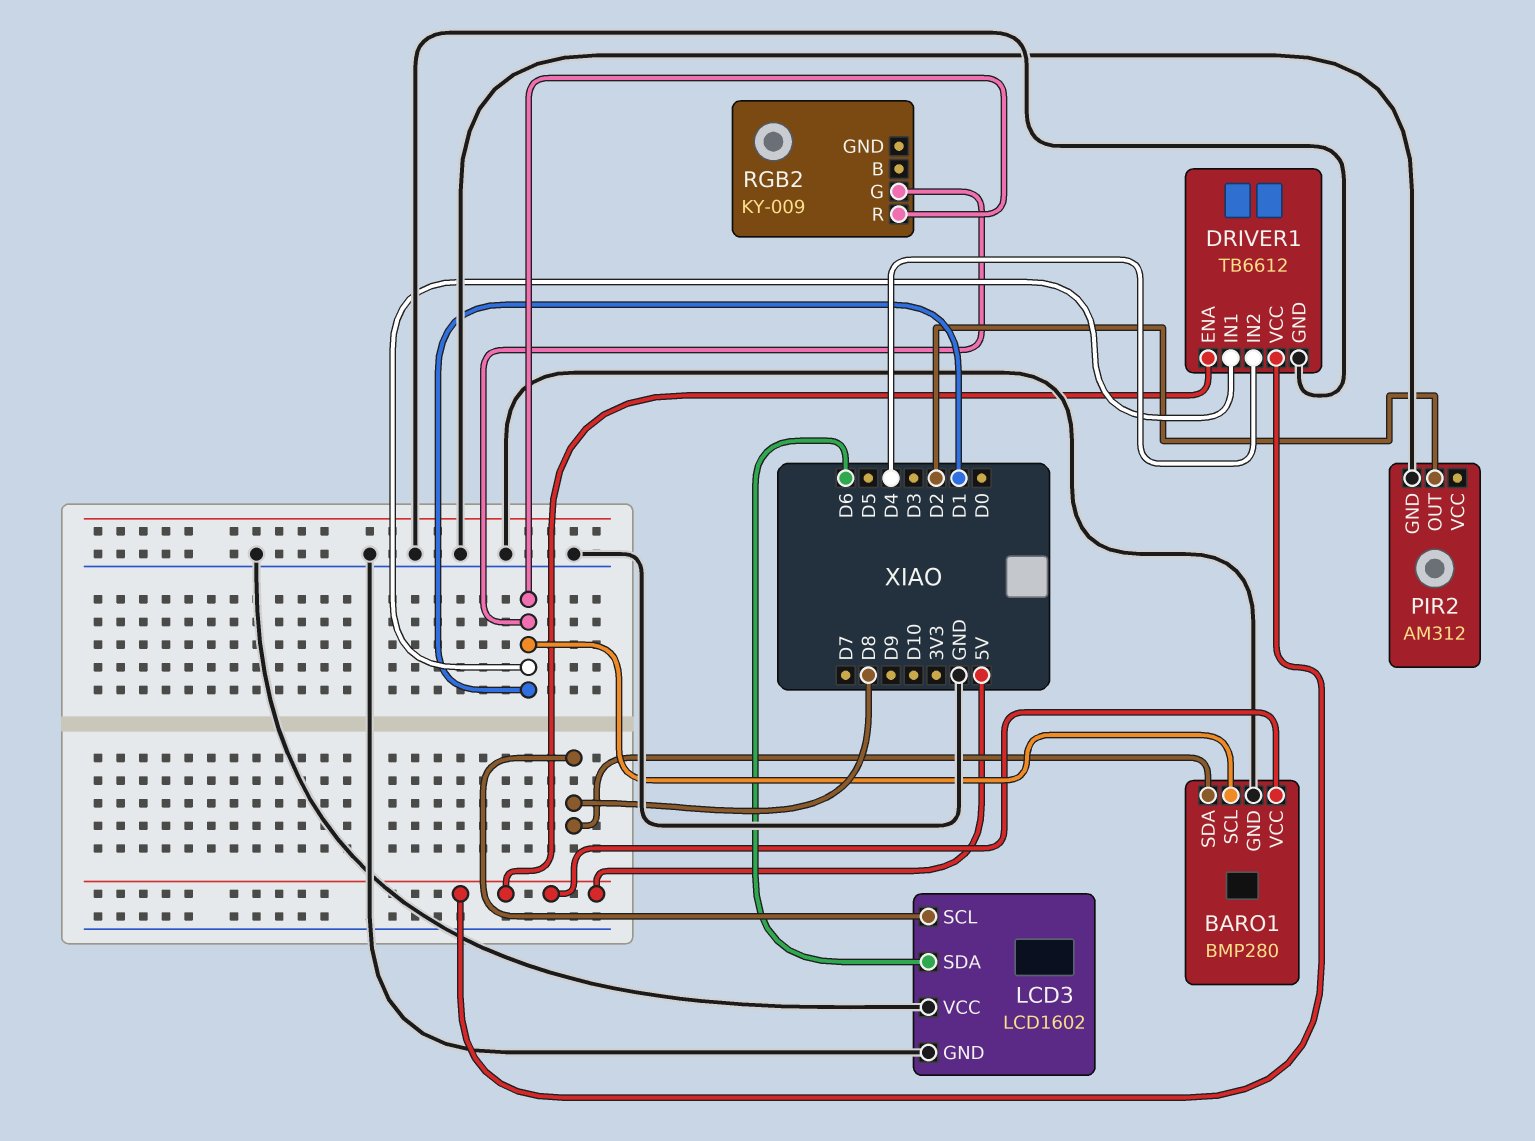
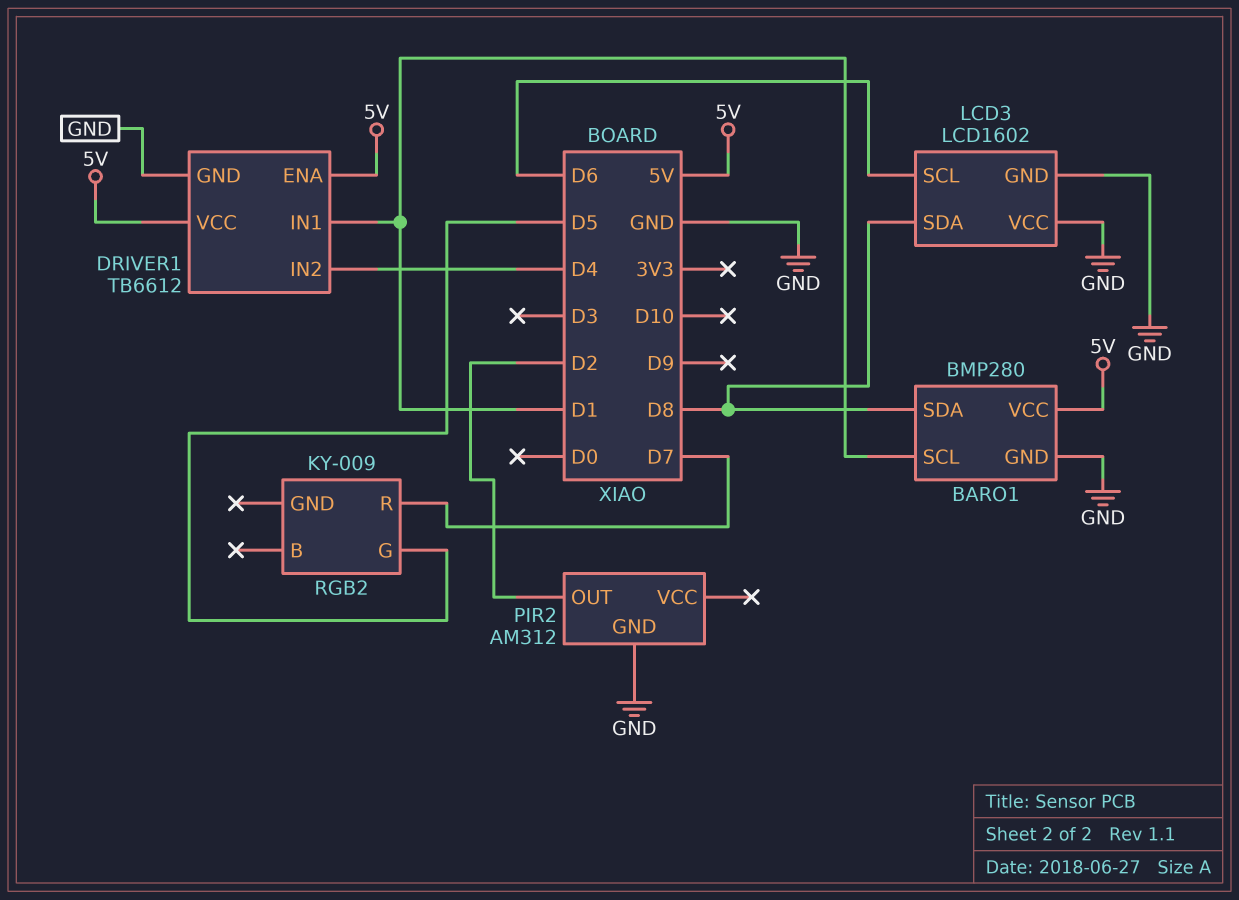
LCD3 pin SCL: D8 -> D6
LCD3 pin SDA: D6 -> D8
RGB2 pin G: D1 -> D5
RGB2 pin R: D1 -> D7

